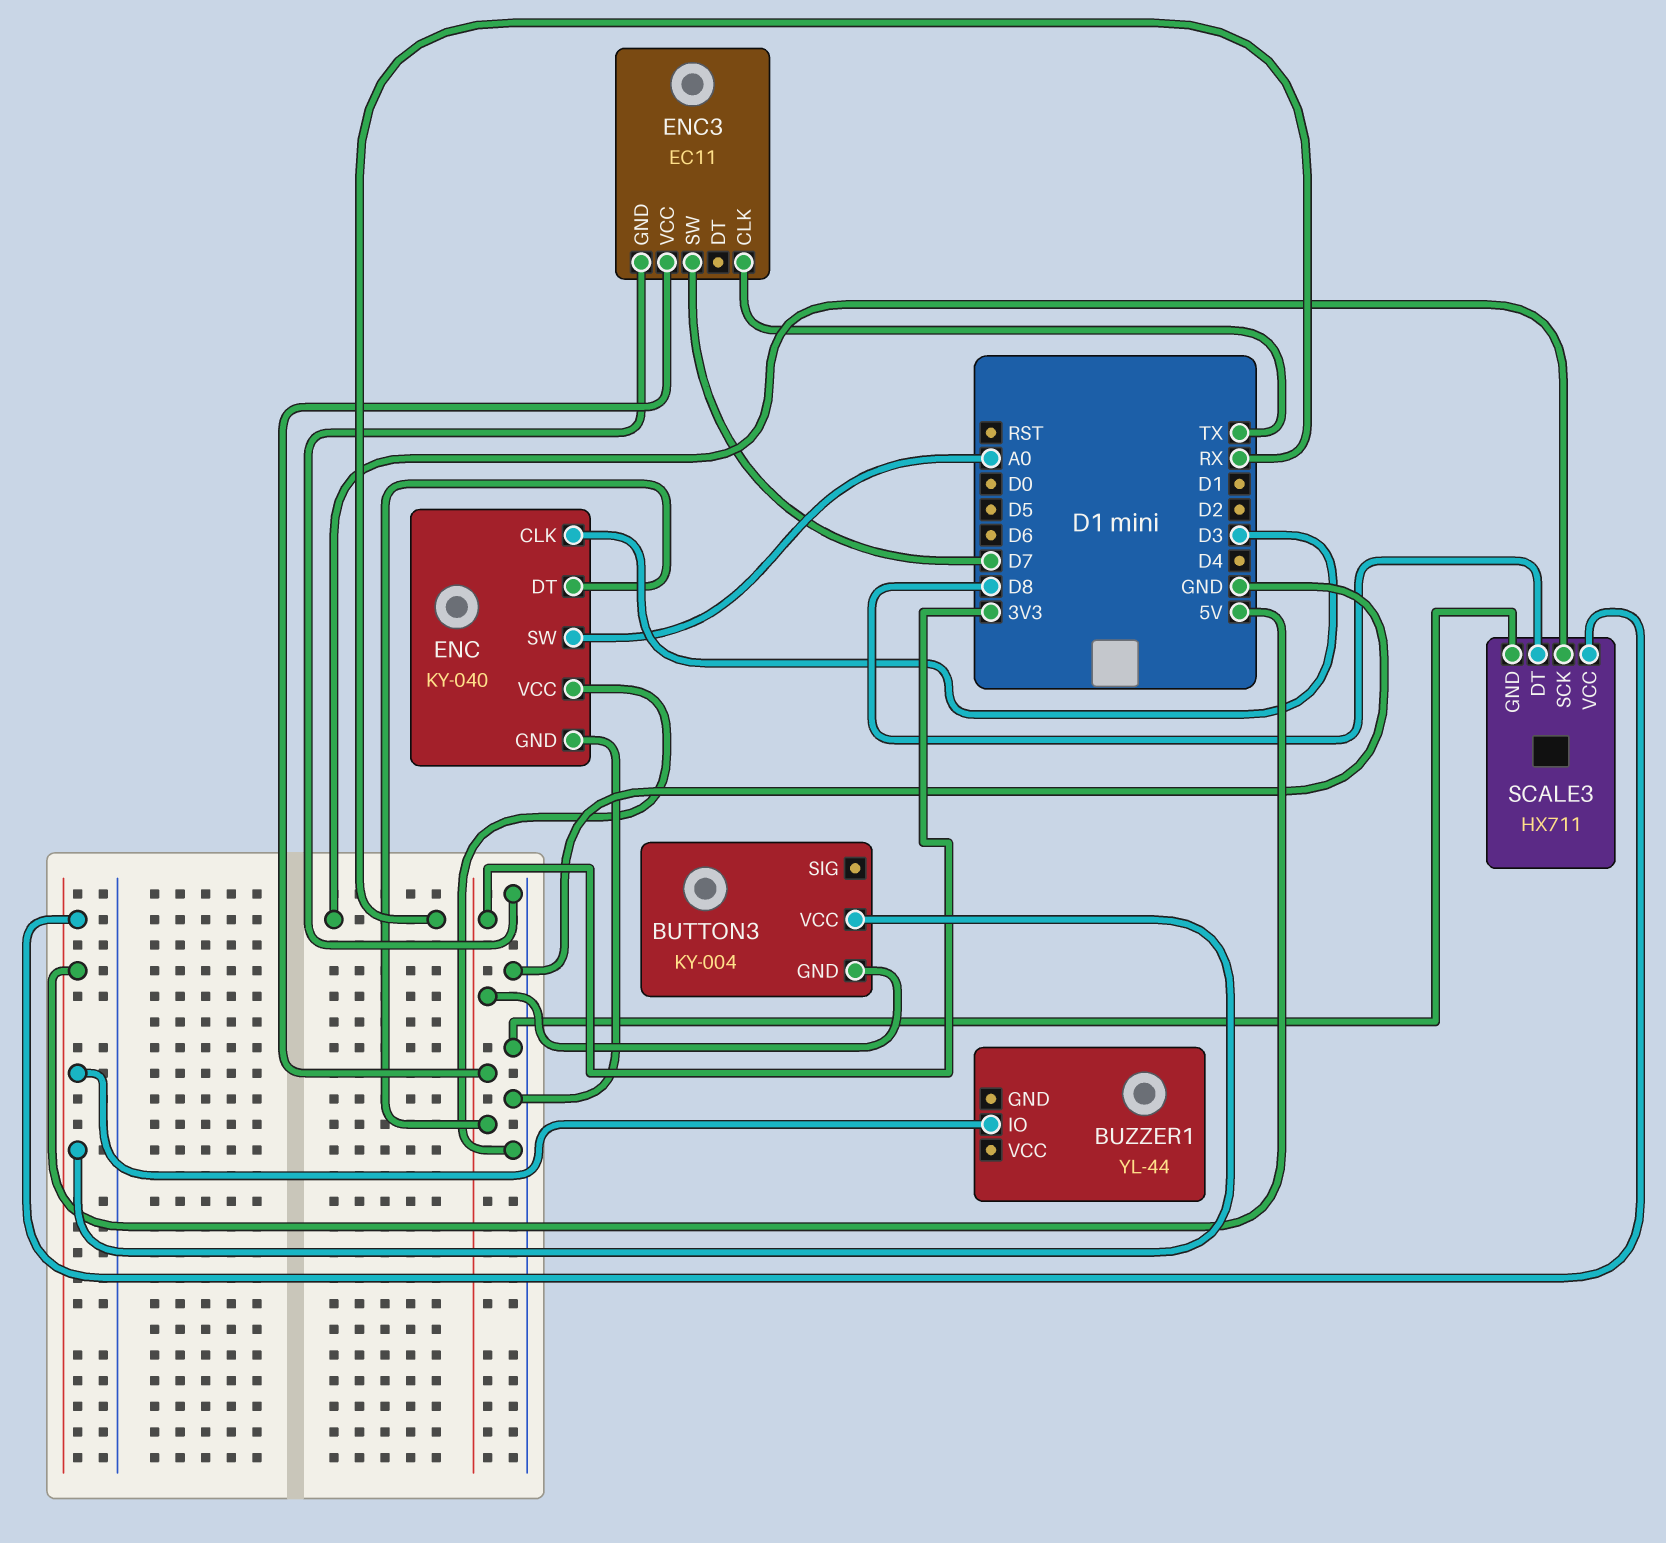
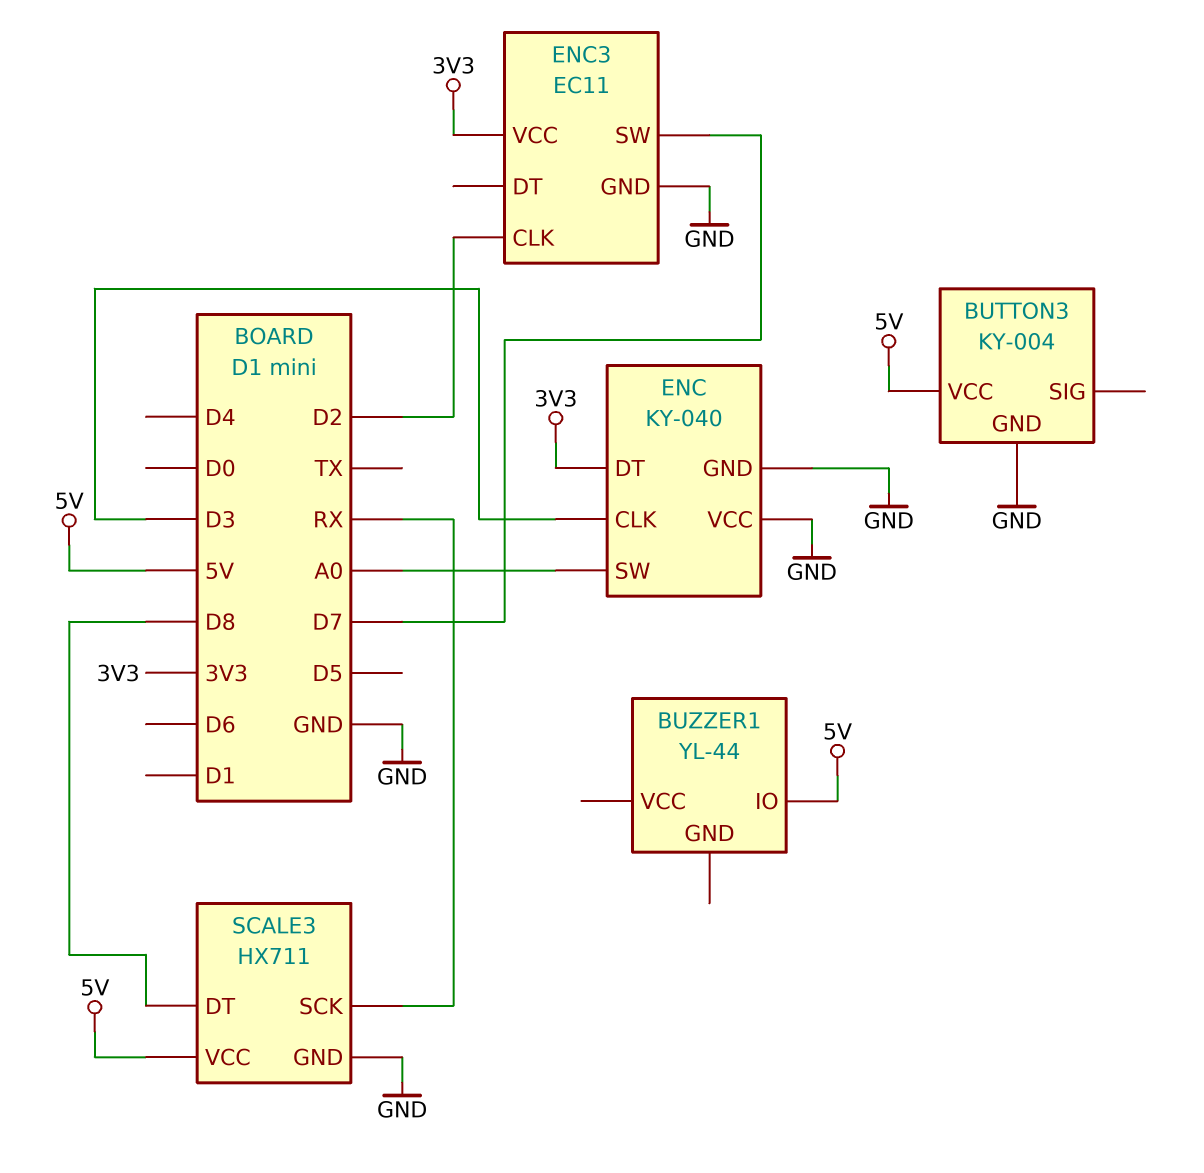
BUTTON3 pin GND: 3V3 -> GND
ENC3 pin CLK: TX -> D2

